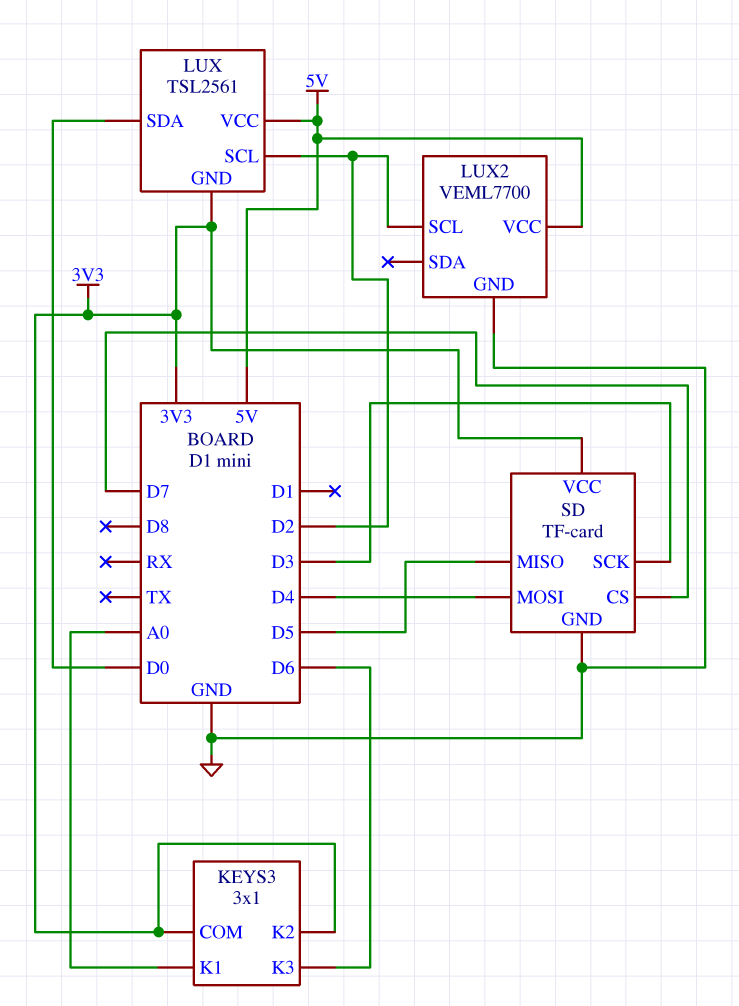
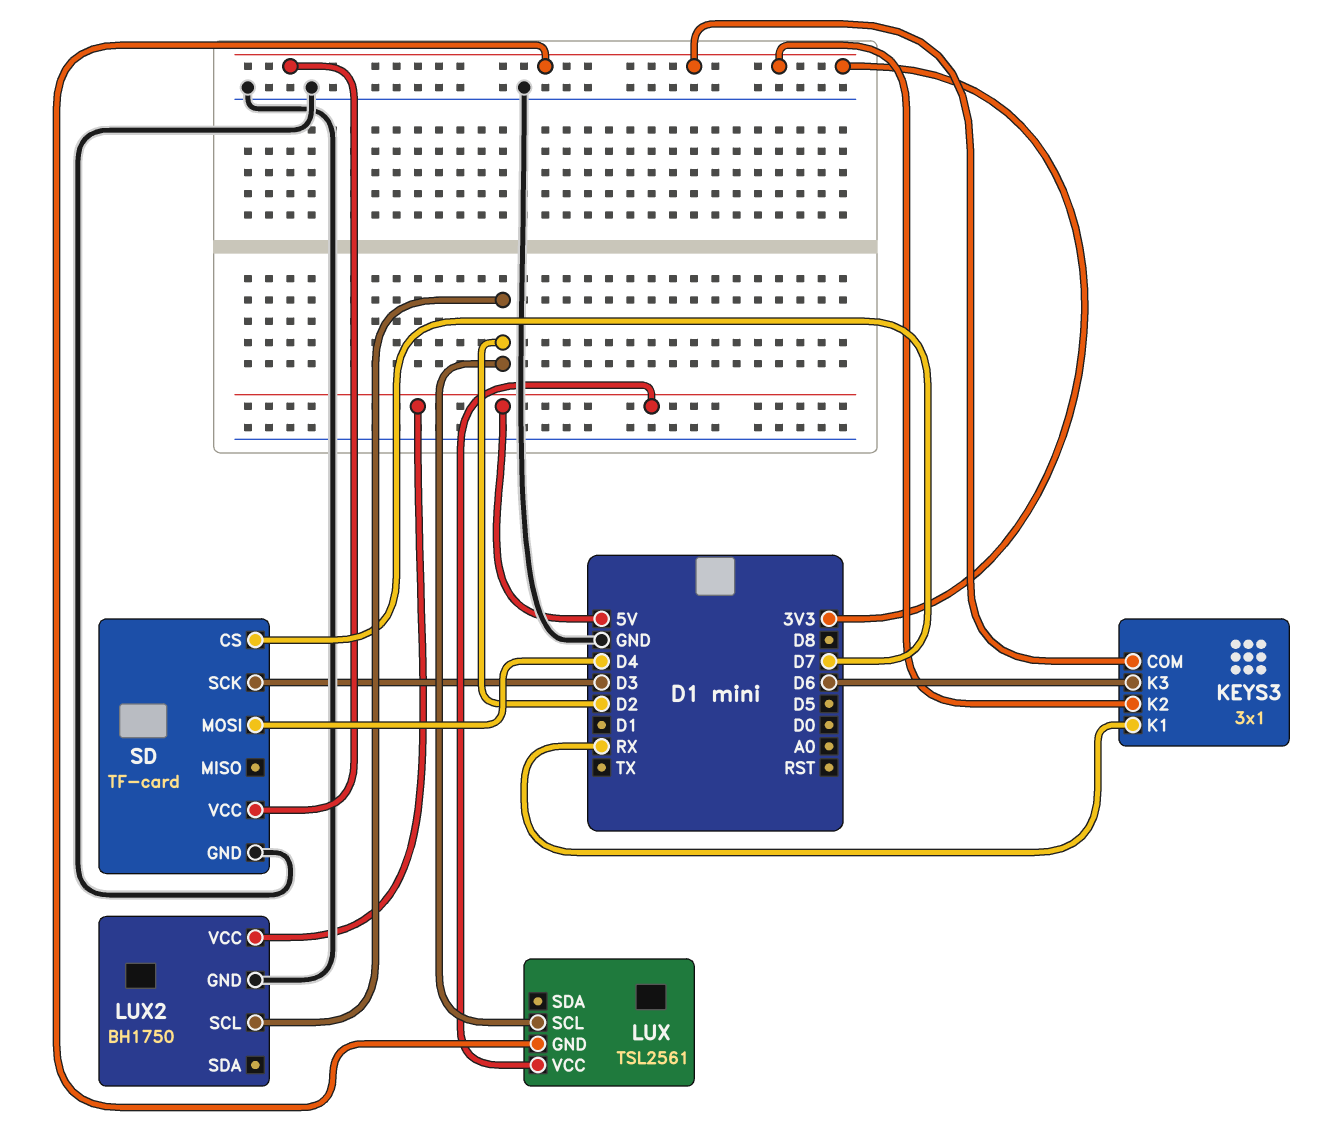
KEYS3 pin K1: A0 -> RX
LUX pin SDA: D0 -> none
LUX2: VEML7700 -> BH1750
SD pin MISO: D5 -> none

